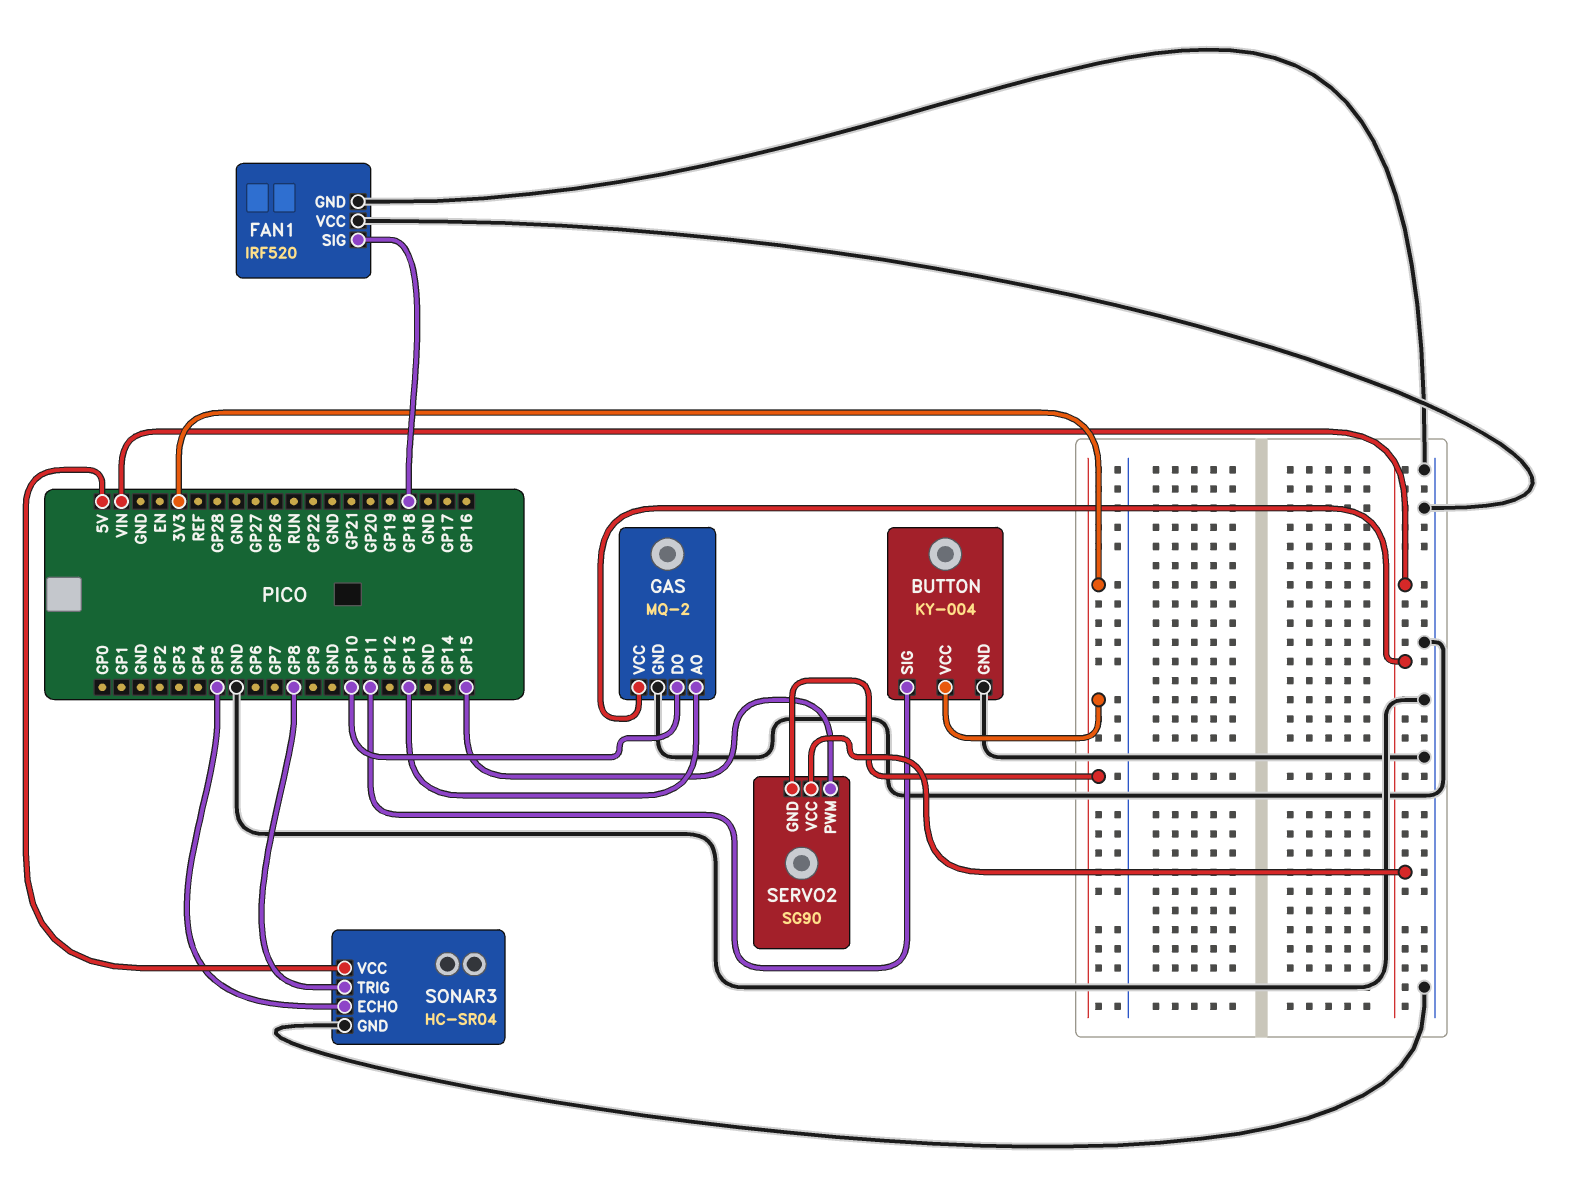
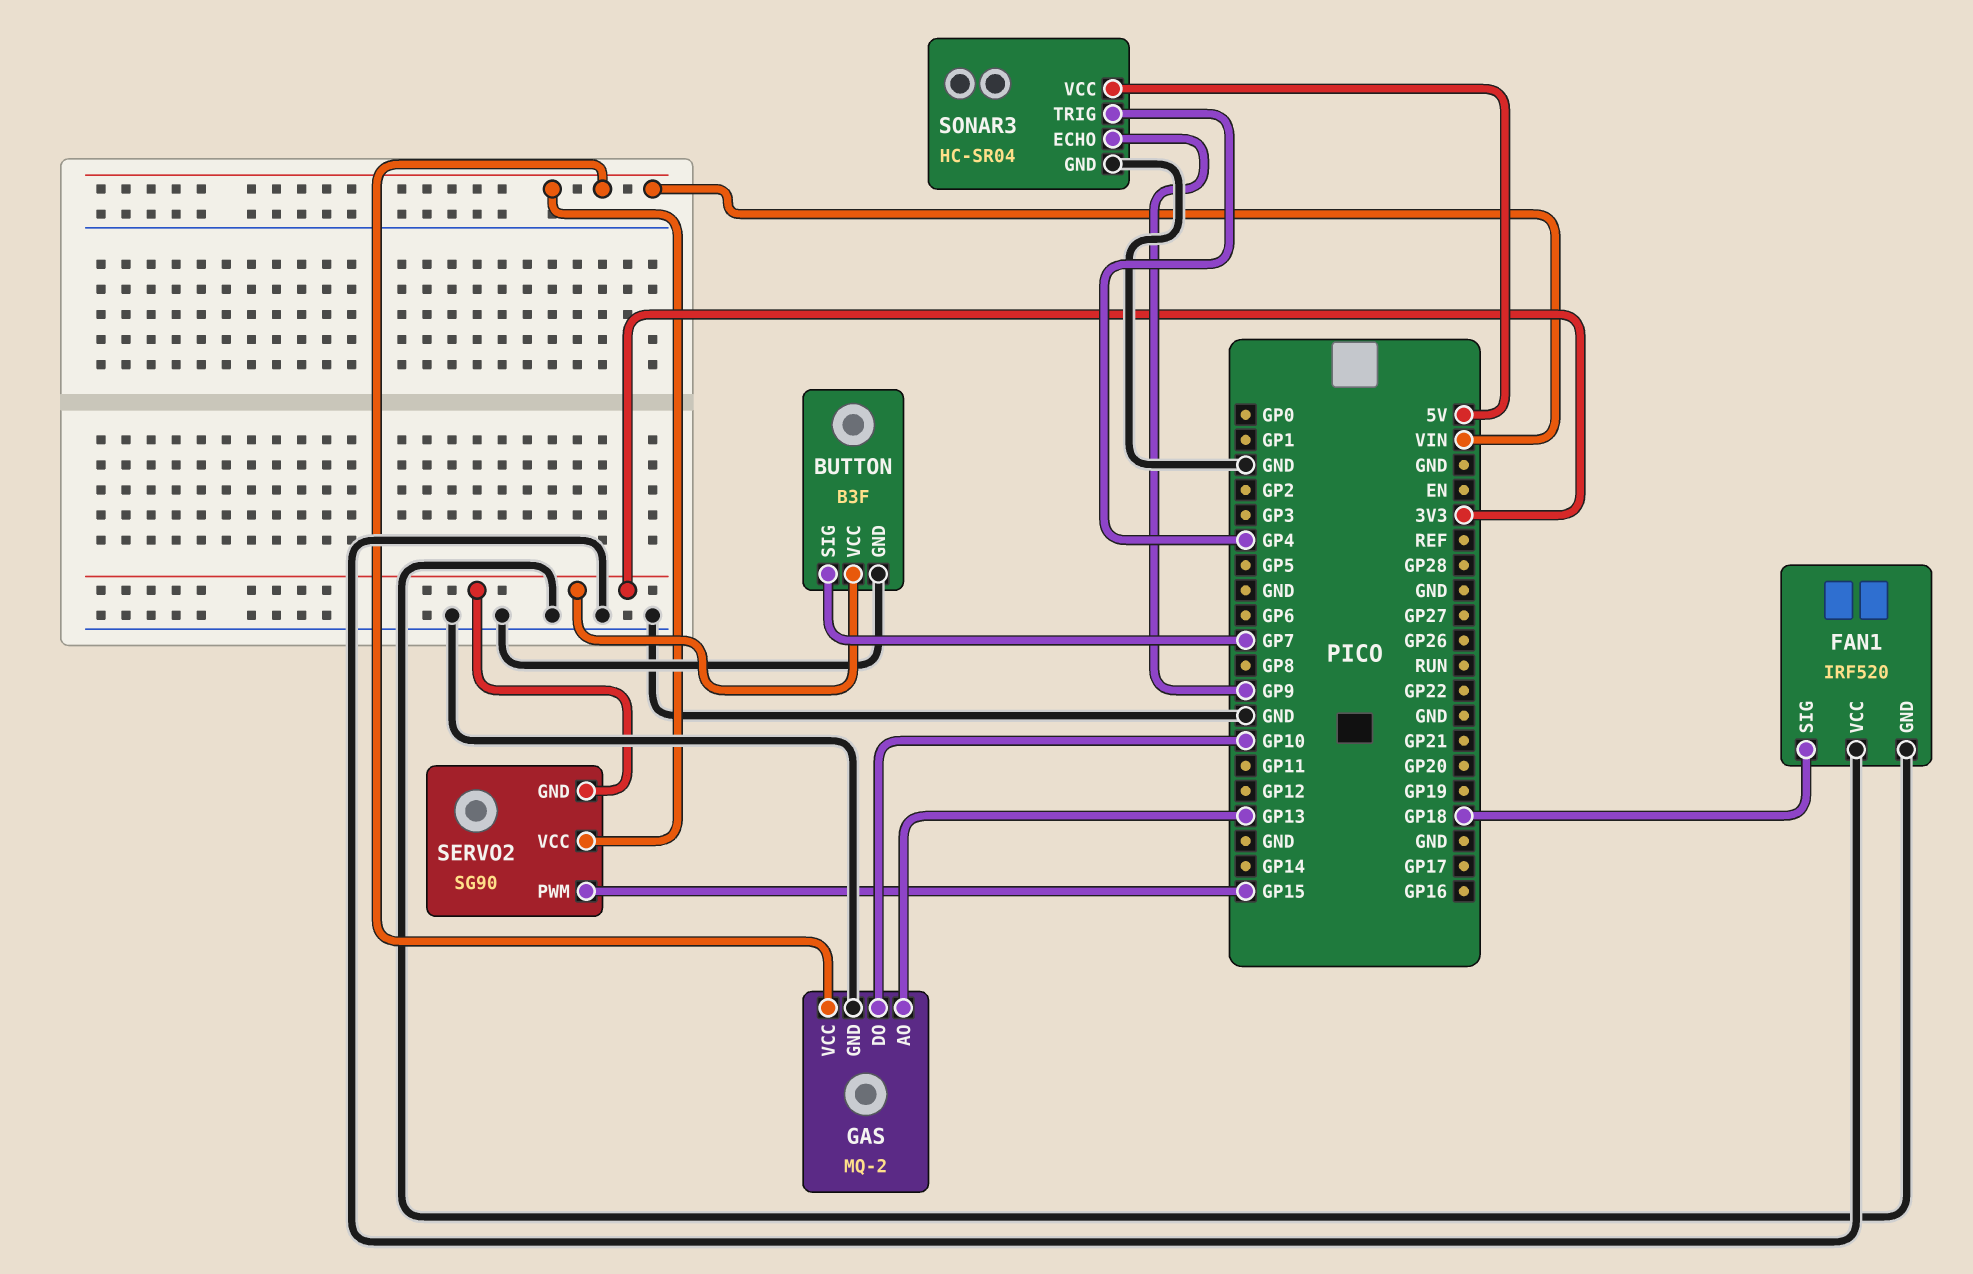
BUTTON: KY-004 -> B3F
BUTTON pin SIG: GP11 -> GP7
SONAR3 pin ECHO: GP5 -> GP9
SONAR3 pin TRIG: GP8 -> GP4

